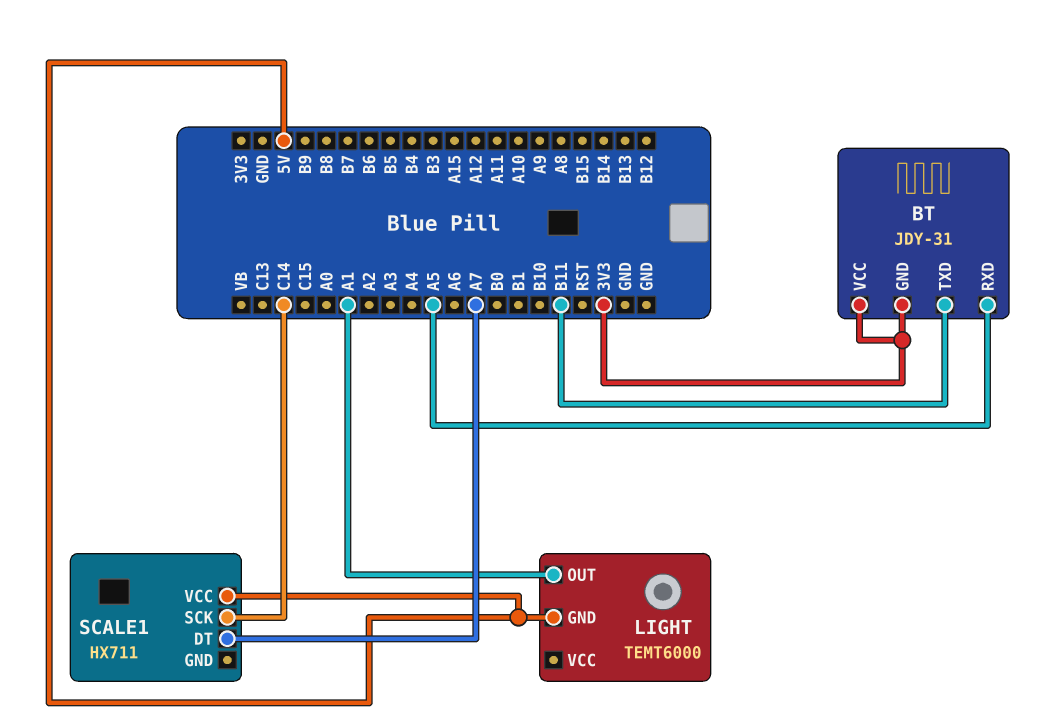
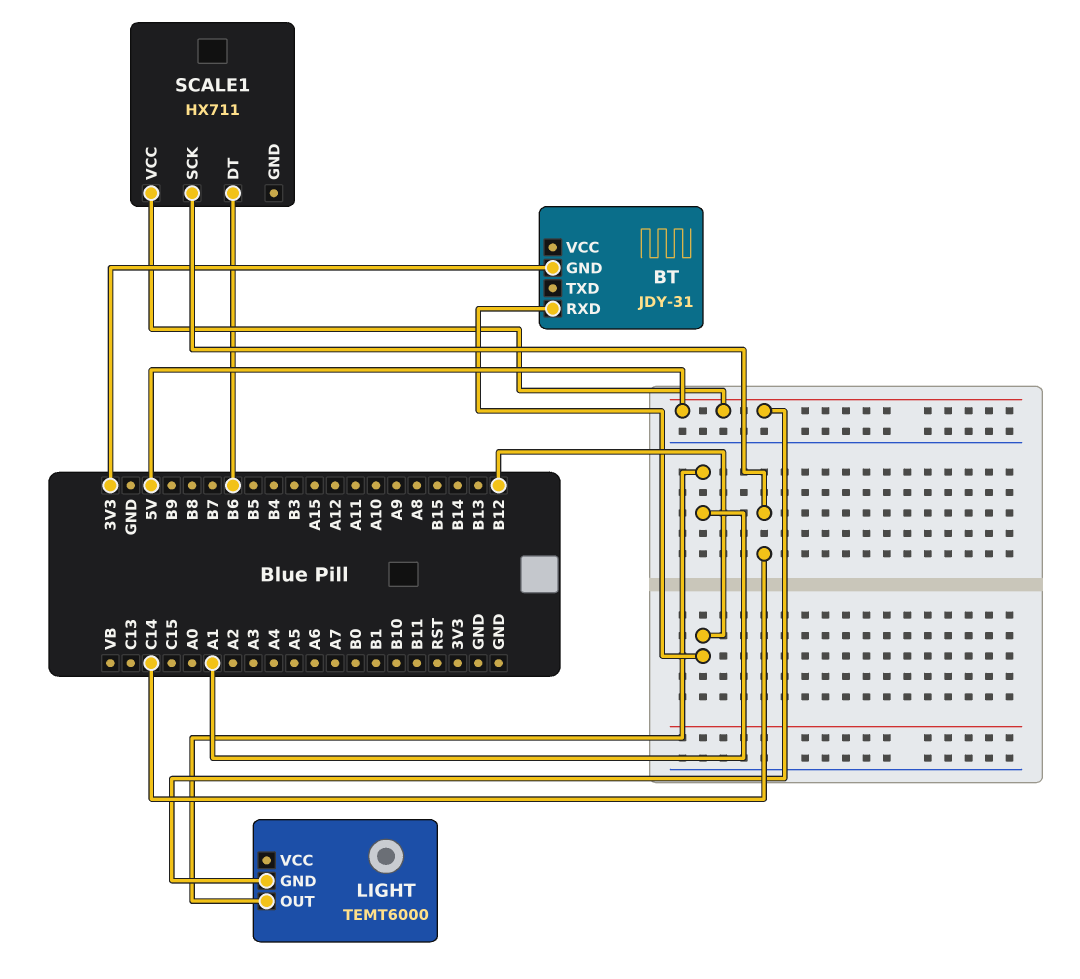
BT pin RXD: A5 -> B12
BT pin TXD: B11 -> none
BT pin VCC: 3V3 -> none
SCALE1 pin DT: A7 -> B6

